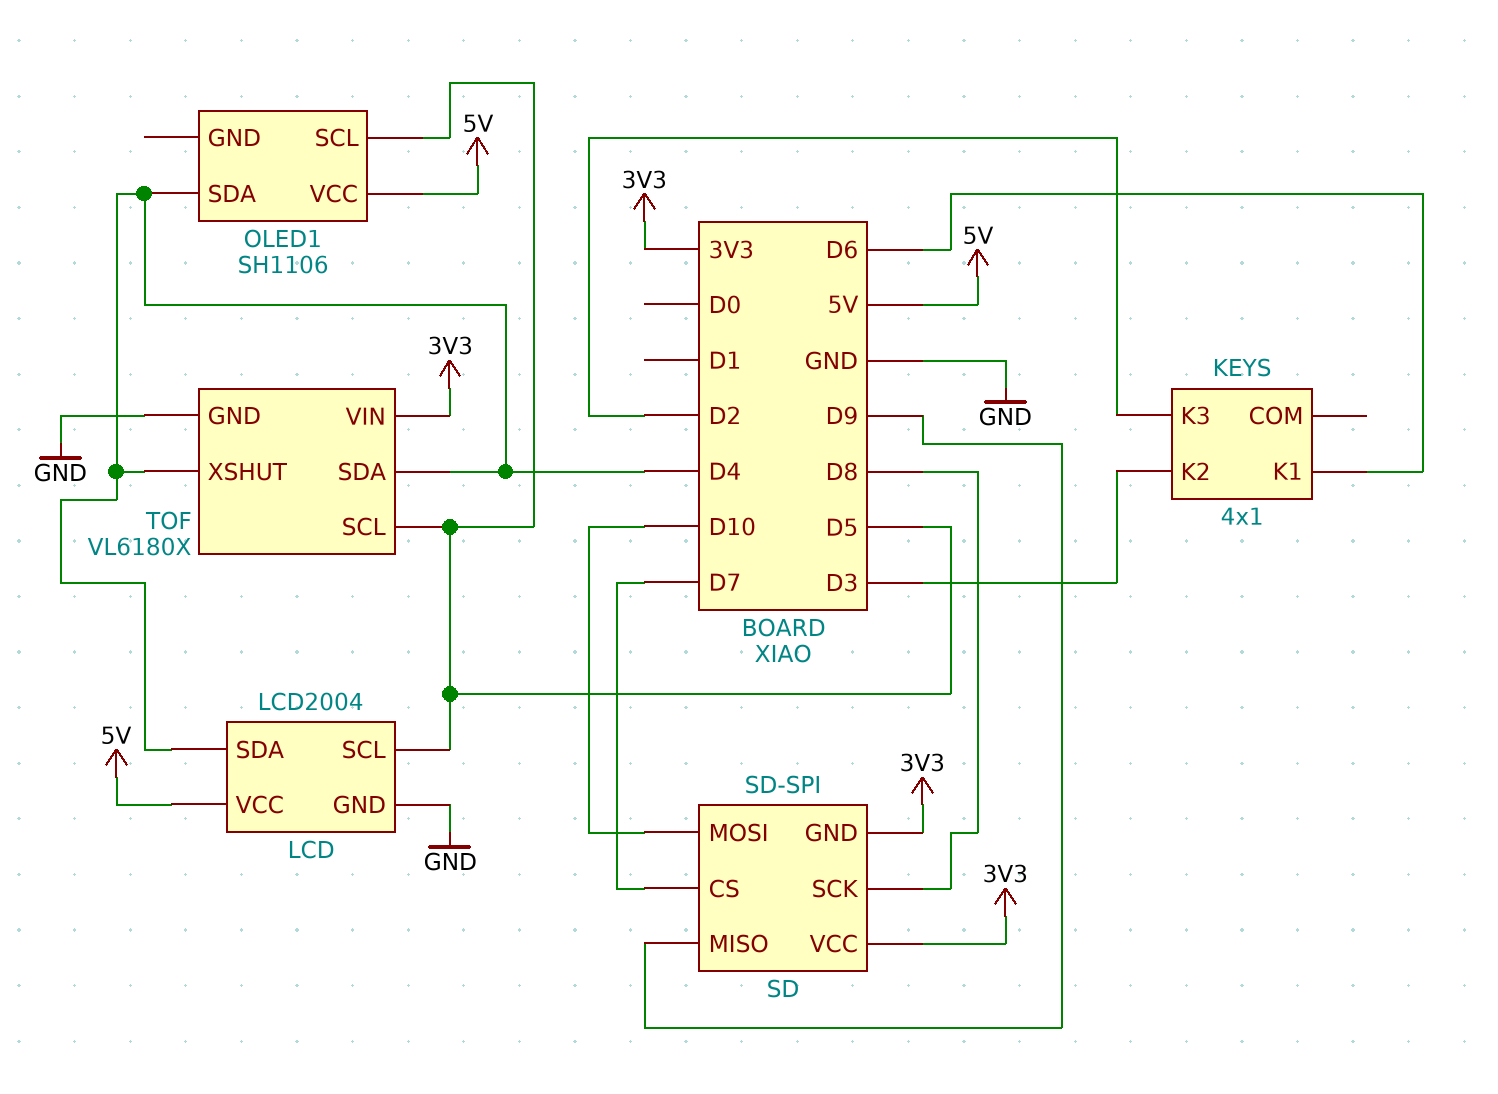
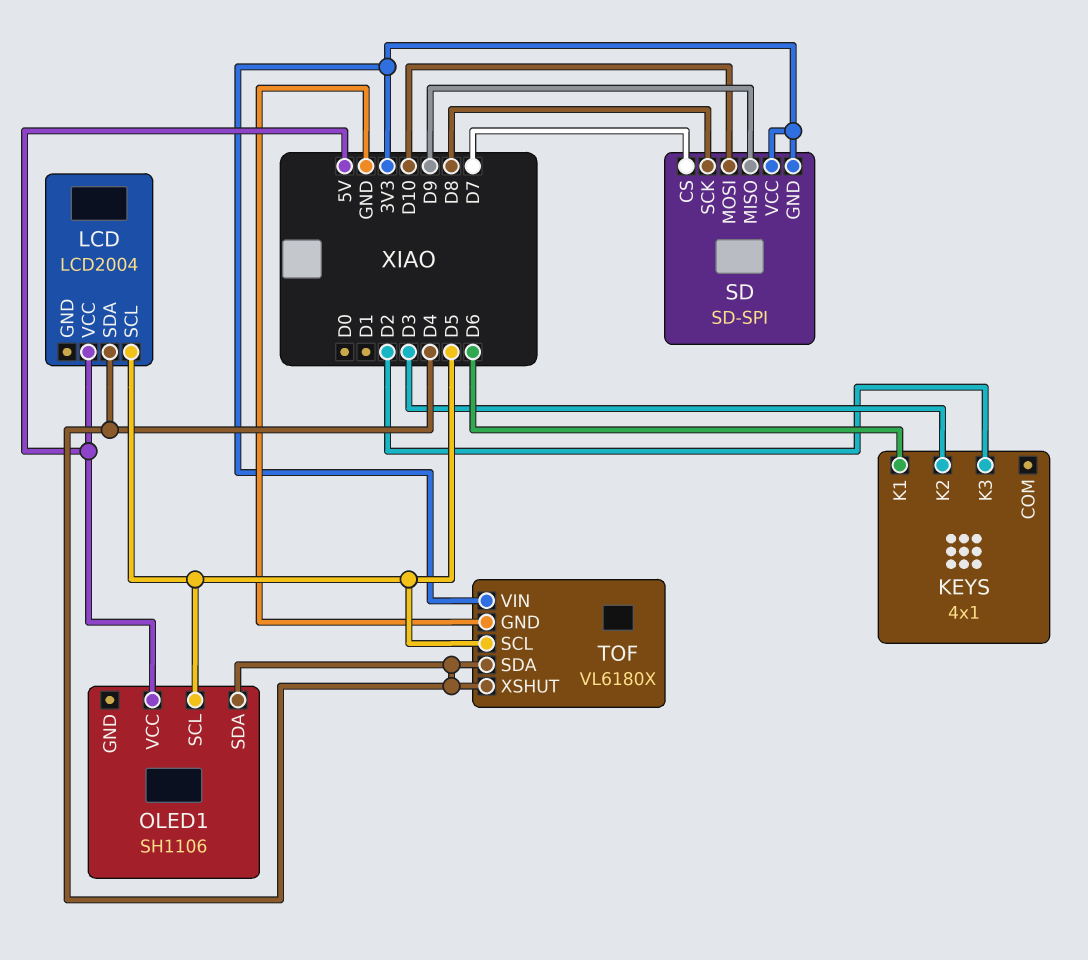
LCD pin GND: GND -> none

